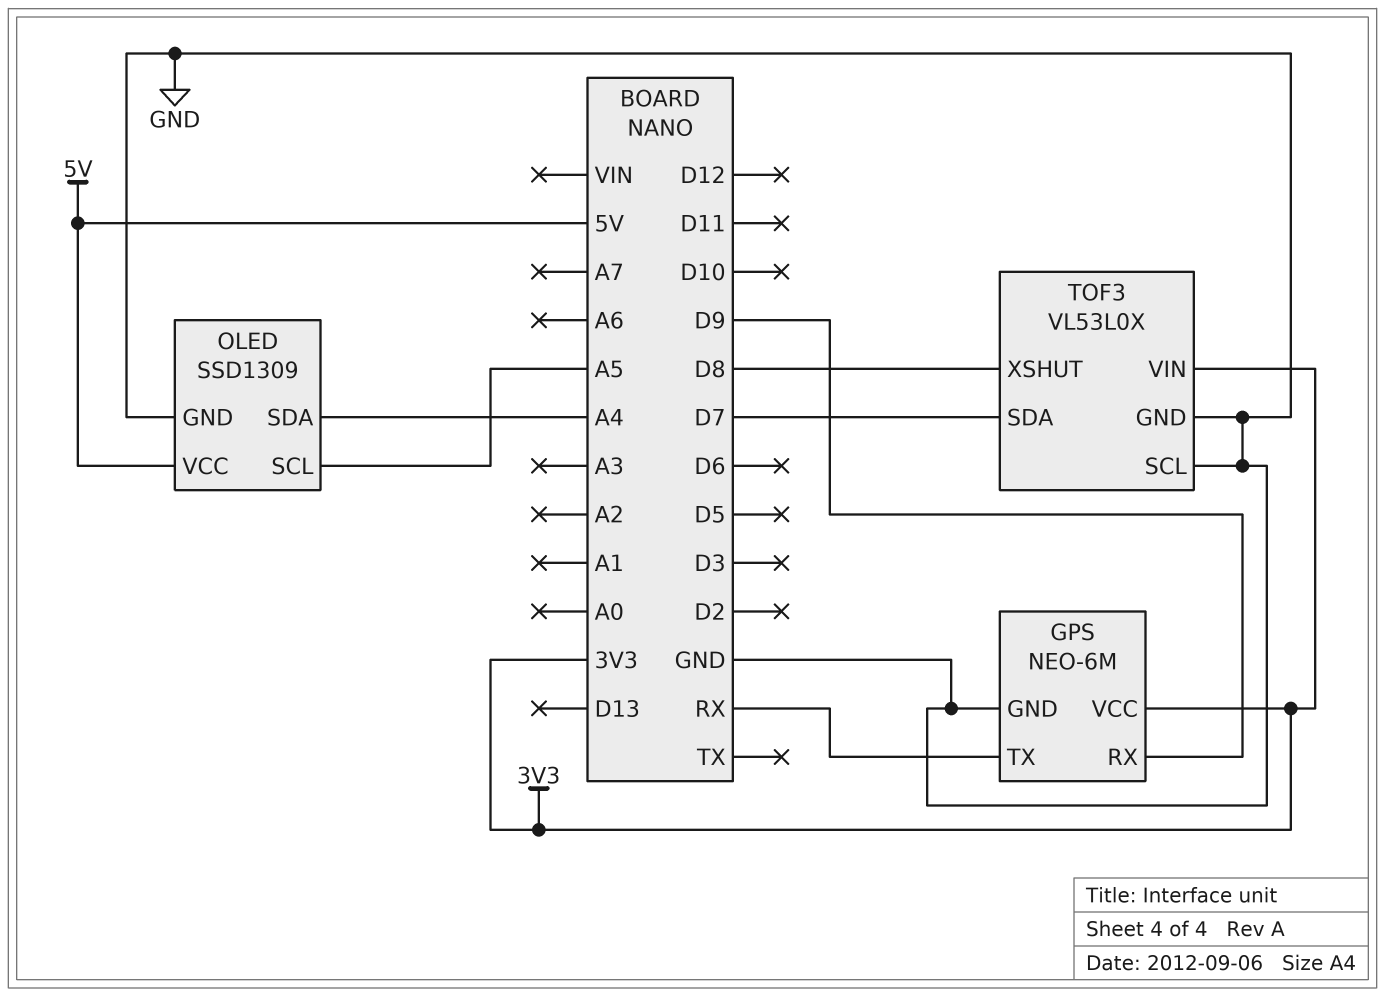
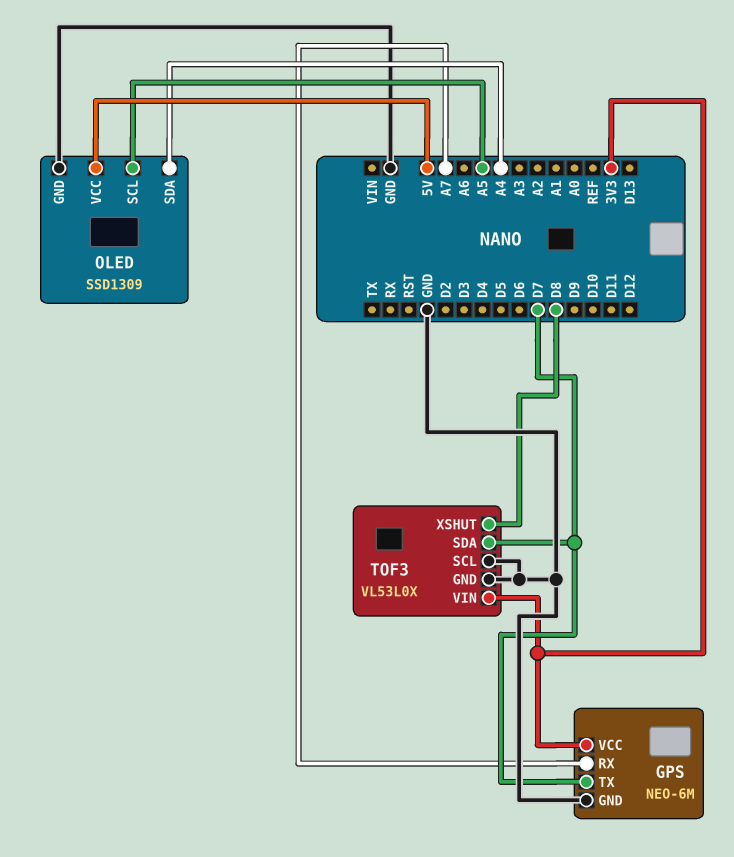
GPS pin RX: D9 -> A7
GPS pin TX: RX -> D7

